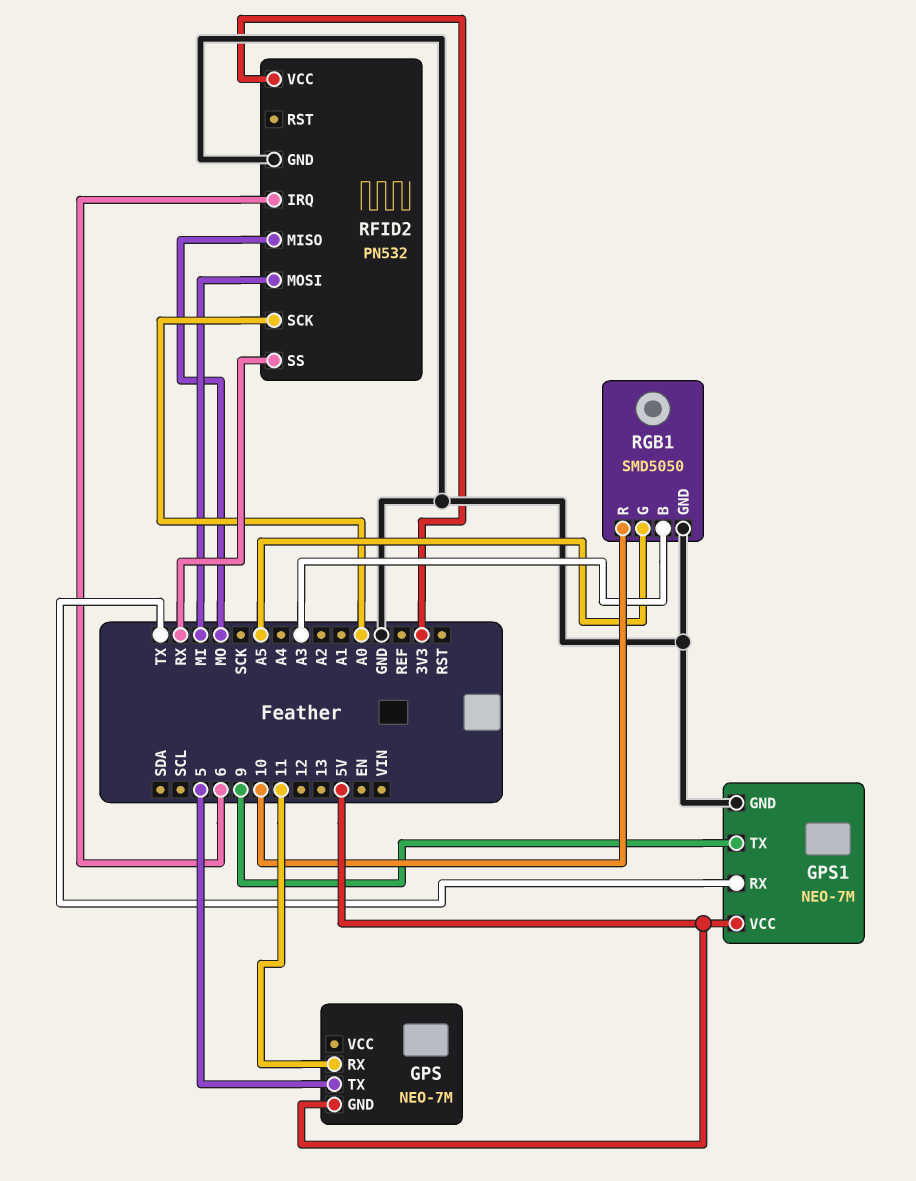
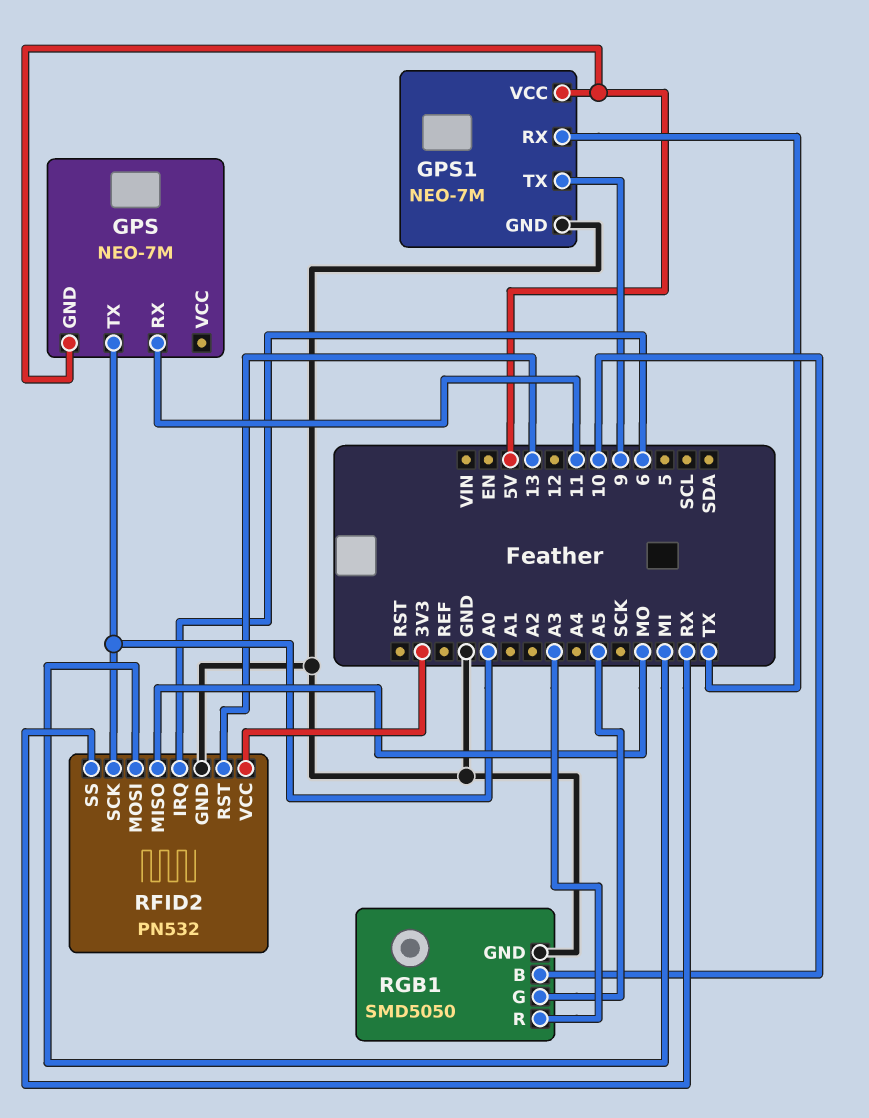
GPS pin TX: 5 -> A0
RFID2 pin RST: none -> 13
RGB1 pin B: A3 -> 10
RGB1 pin R: 10 -> A3

